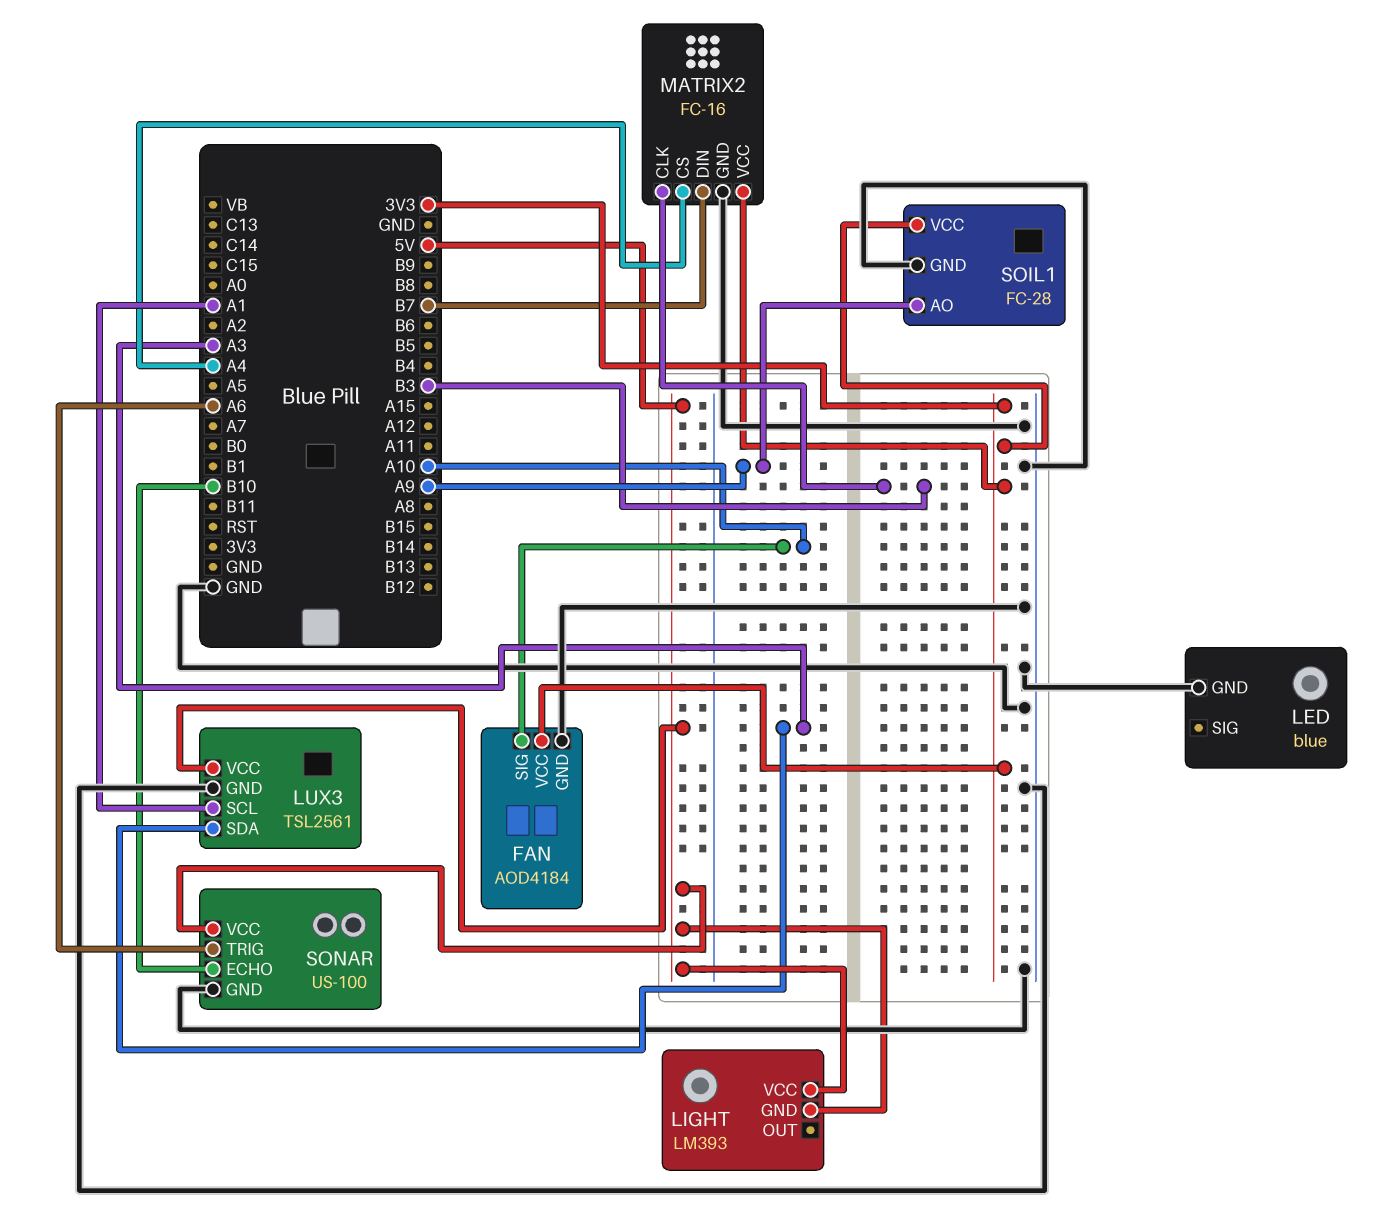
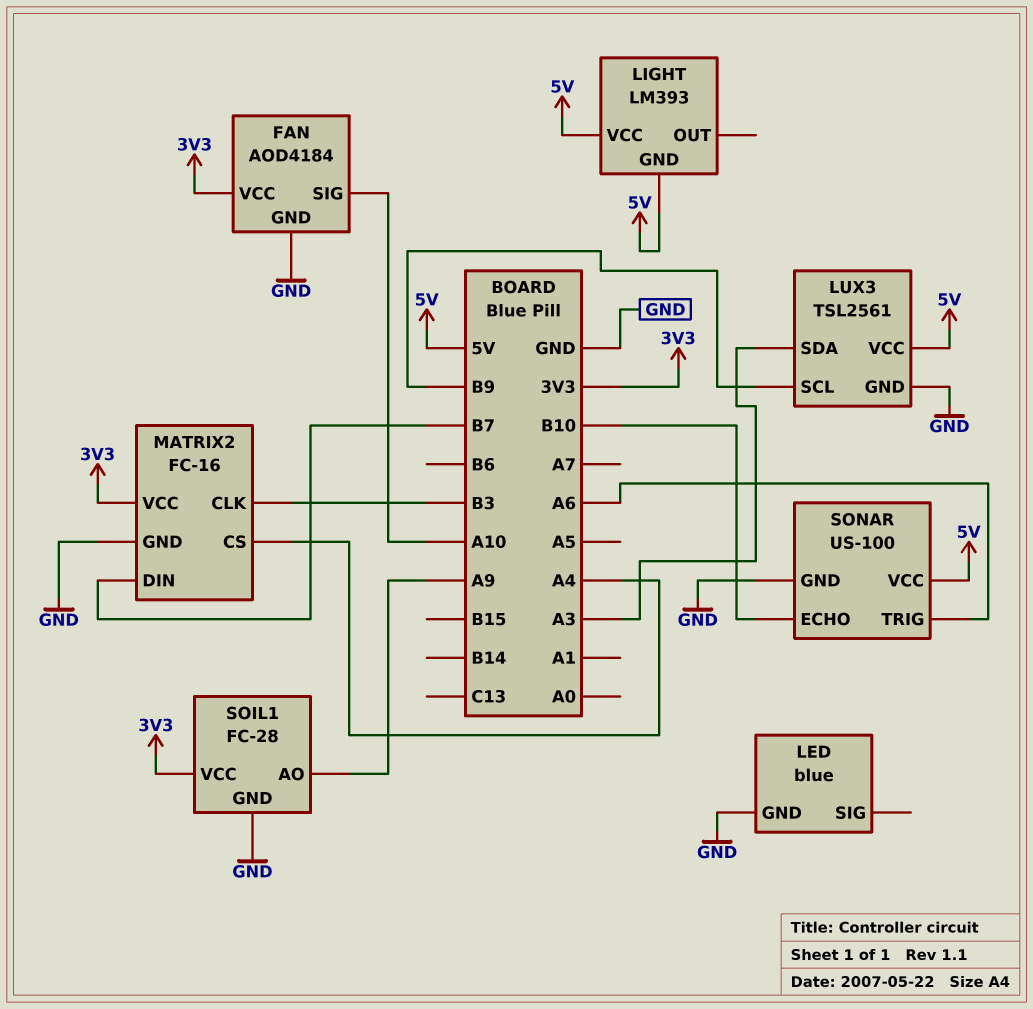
LUX3 pin SCL: A1 -> B9

